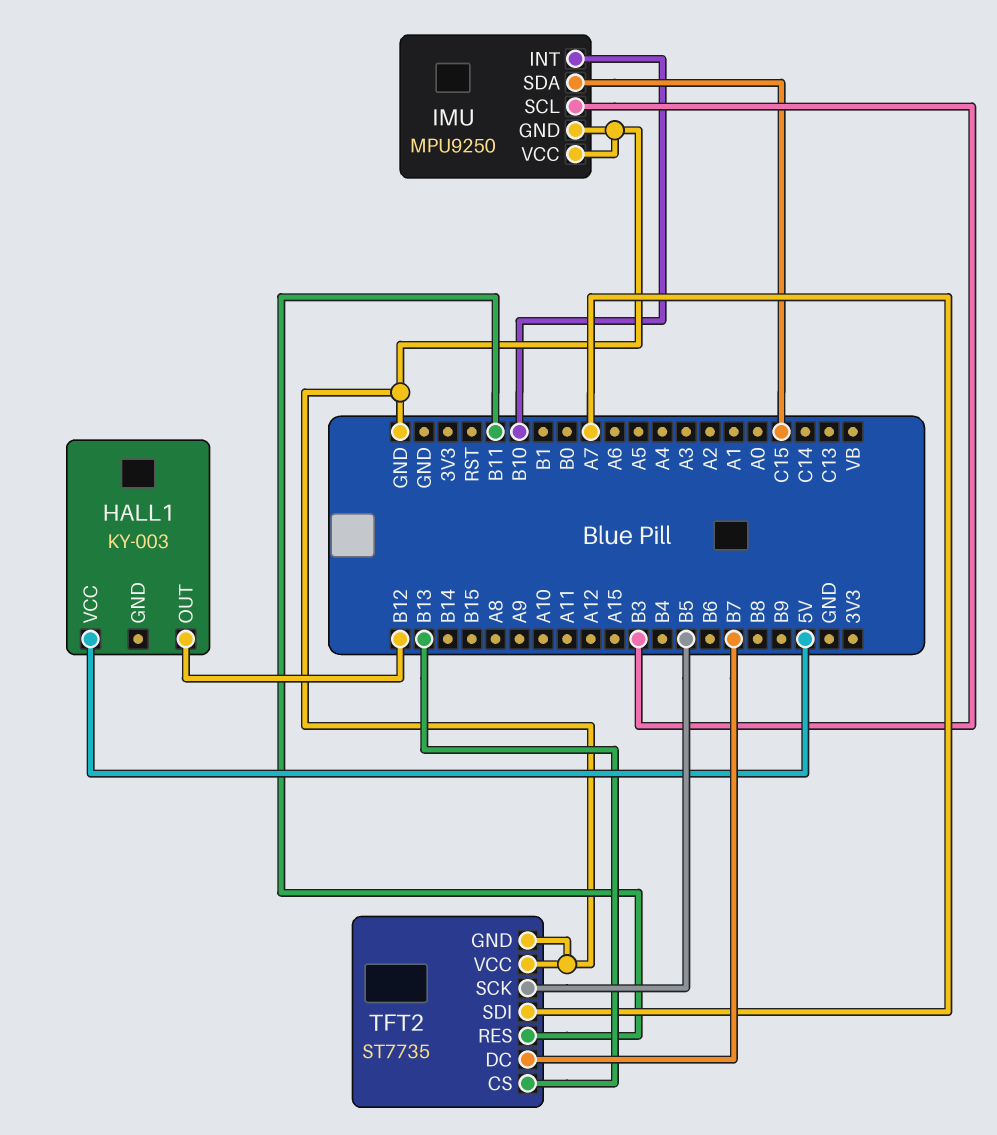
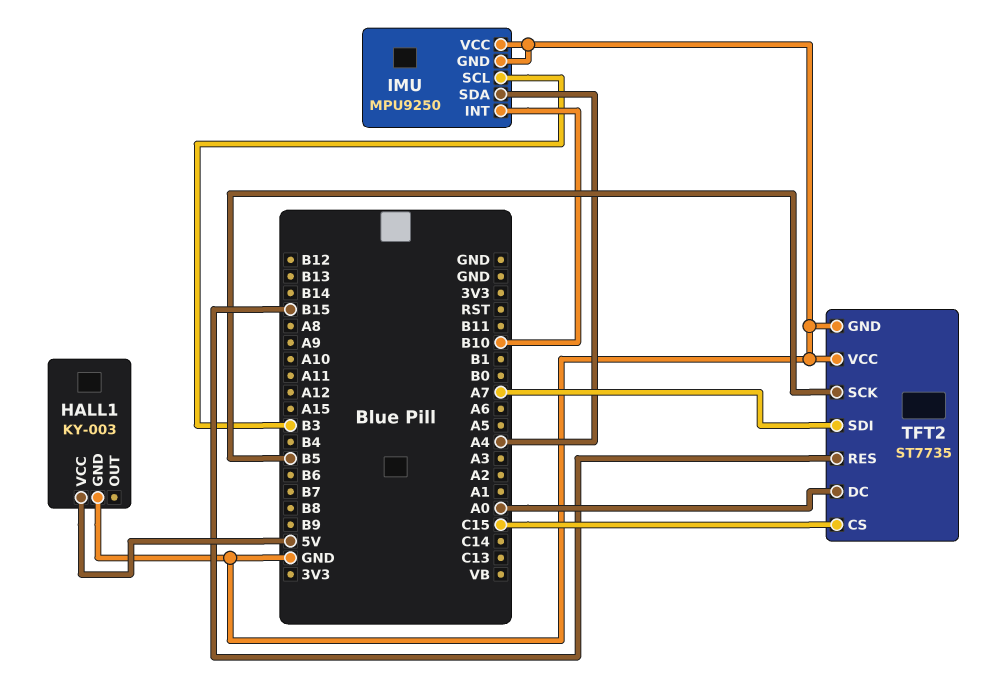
HALL1 pin GND: none -> GND
HALL1 pin OUT: B12 -> none
IMU pin SDA: C15 -> A4
TFT2 pin CS: B13 -> C15
TFT2 pin DC: B7 -> A0
TFT2 pin RES: B11 -> B15

